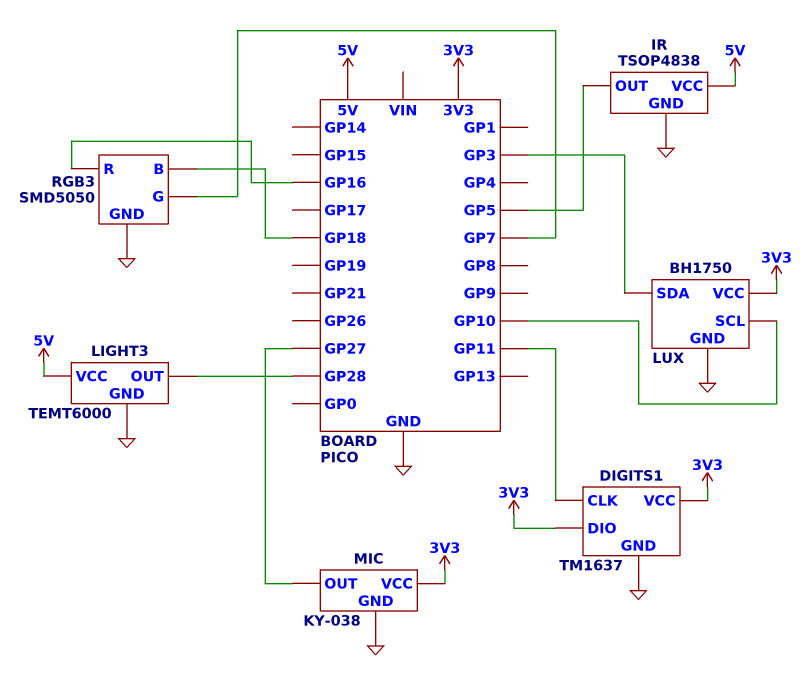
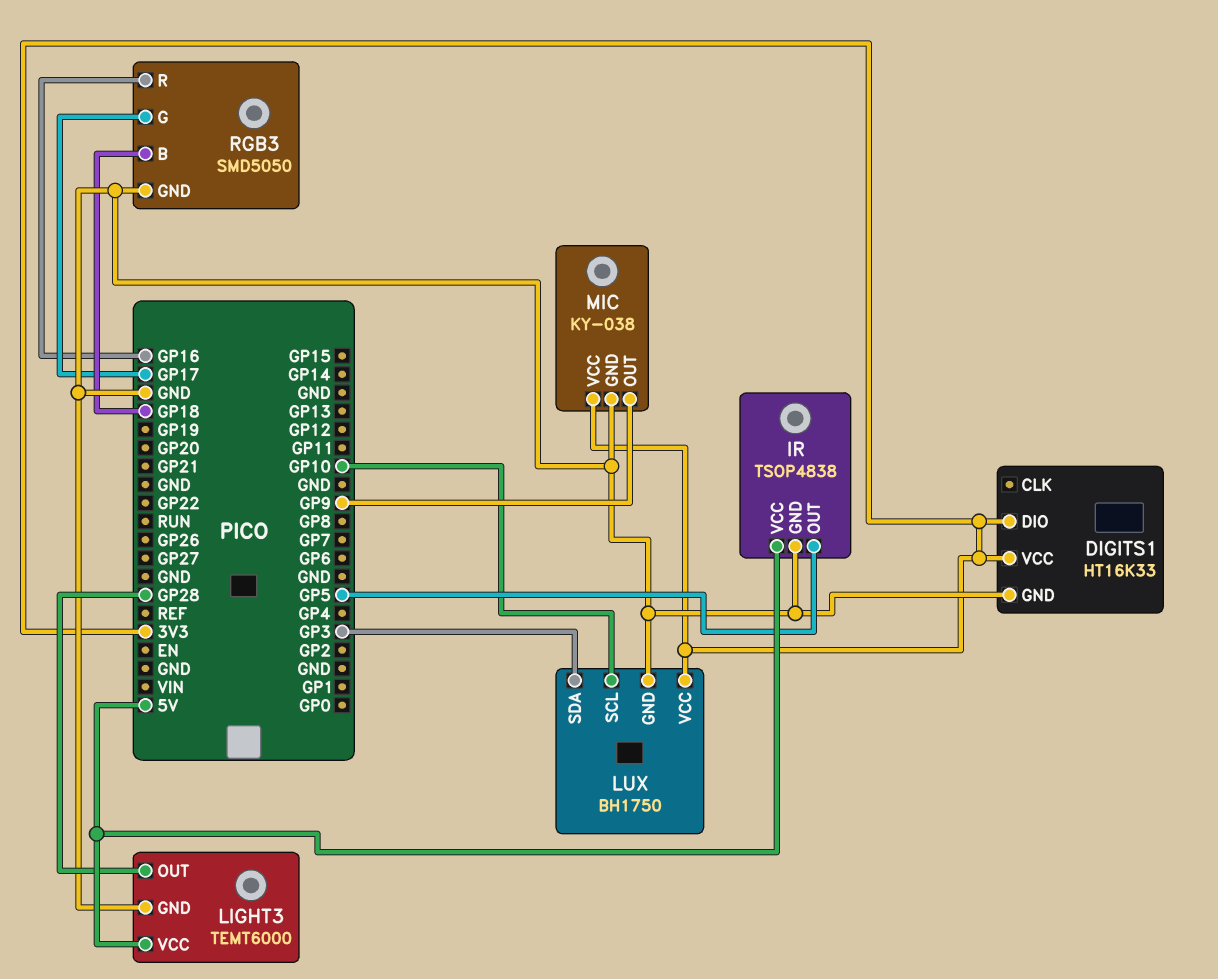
DIGITS1: TM1637 -> HT16K33
DIGITS1 pin CLK: GP11 -> none
MIC pin OUT: GP27 -> GP9
RGB3 pin G: GP7 -> GP17

